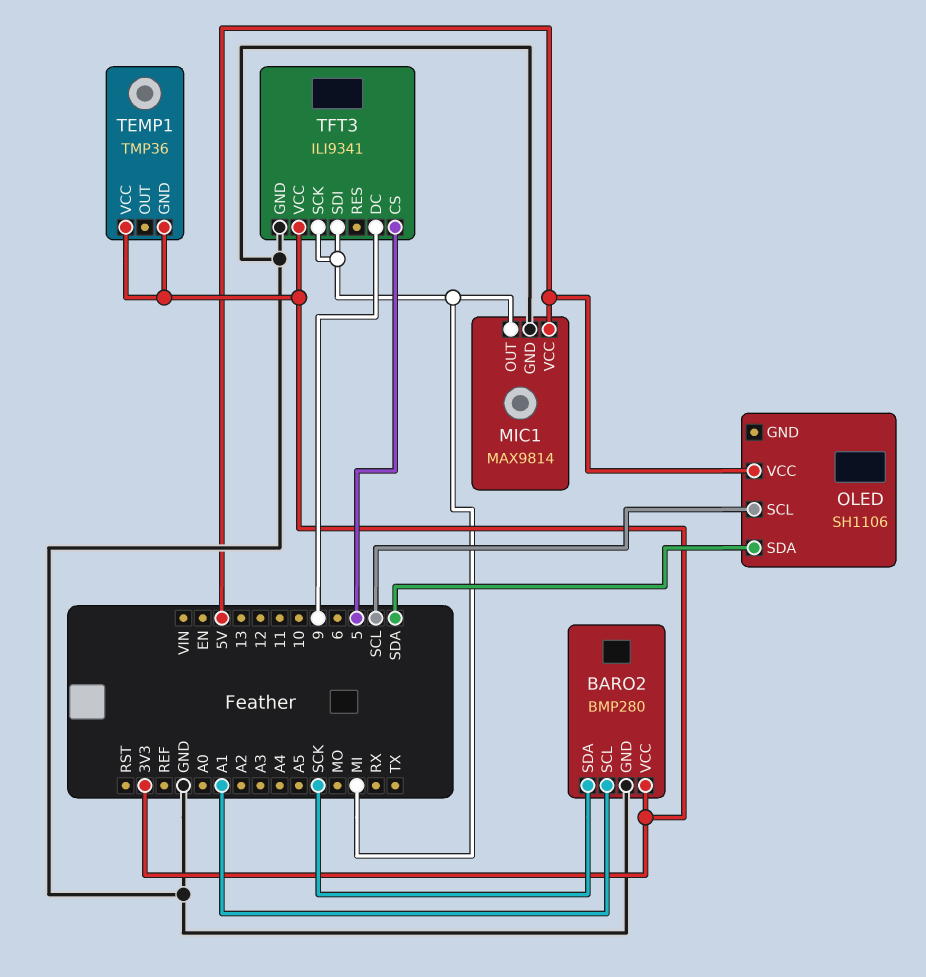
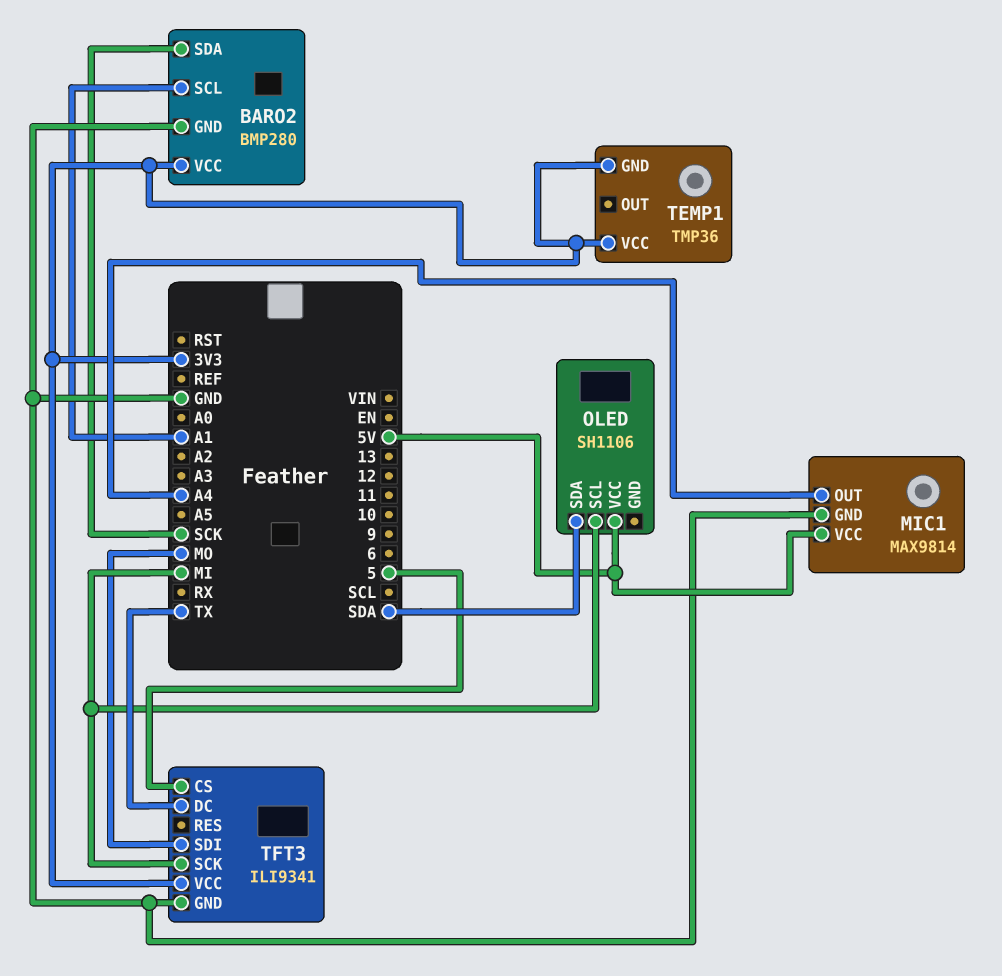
MIC1 pin OUT: MI -> A4
OLED pin SCL: SCL -> MI
TFT3 pin DC: 9 -> TX
TFT3 pin SDI: MI -> MO

